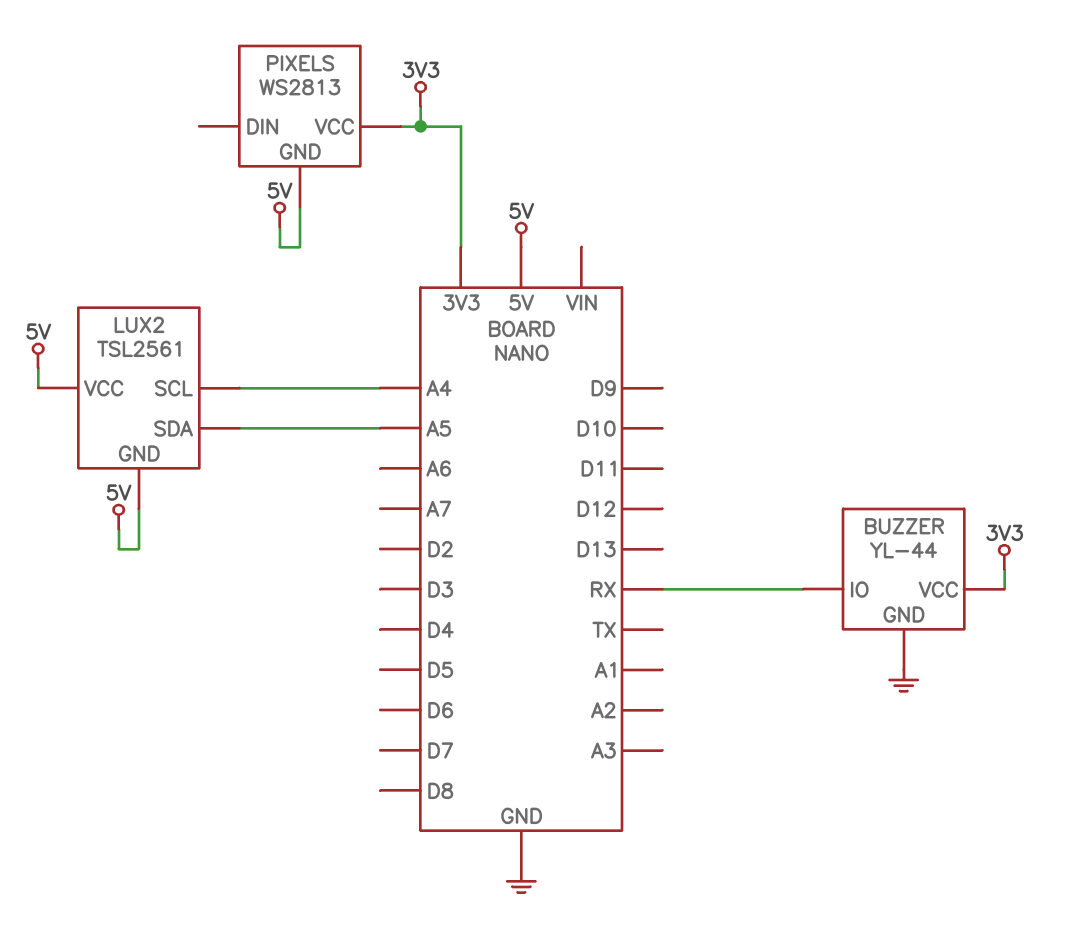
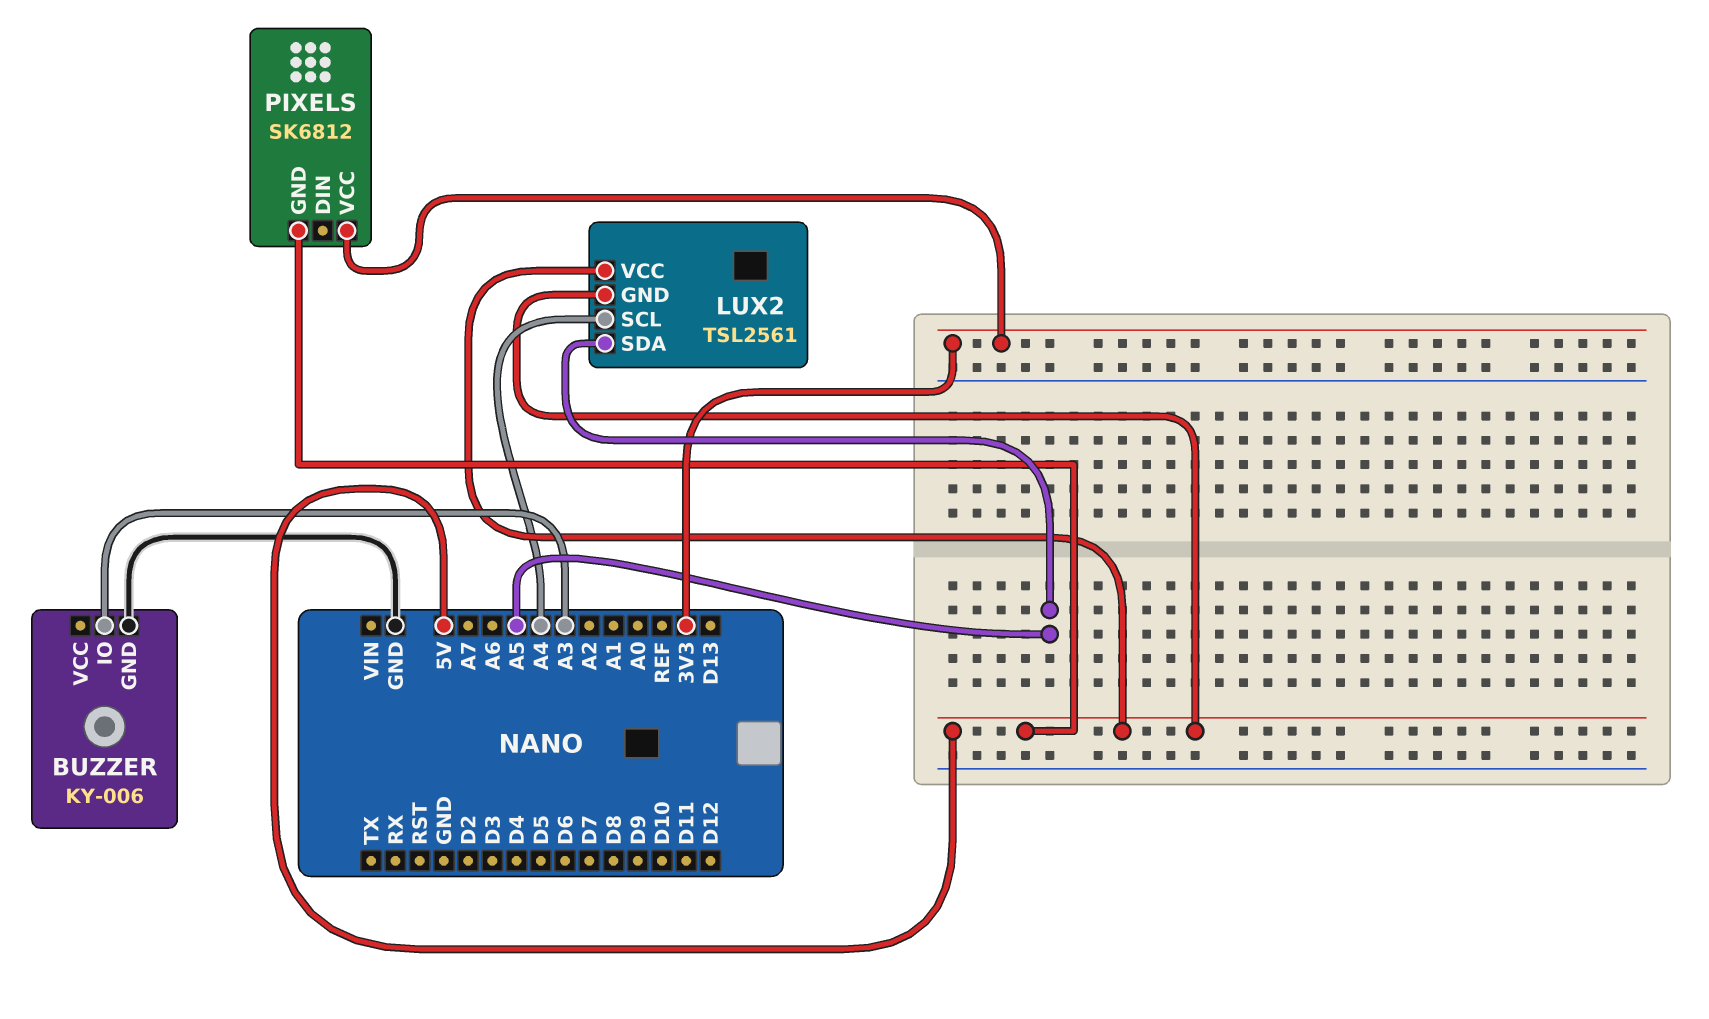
BUZZER: YL-44 -> KY-006
BUZZER pin IO: RX -> A3
BUZZER pin VCC: 3V3 -> none
PIXELS: WS2813 -> SK6812

